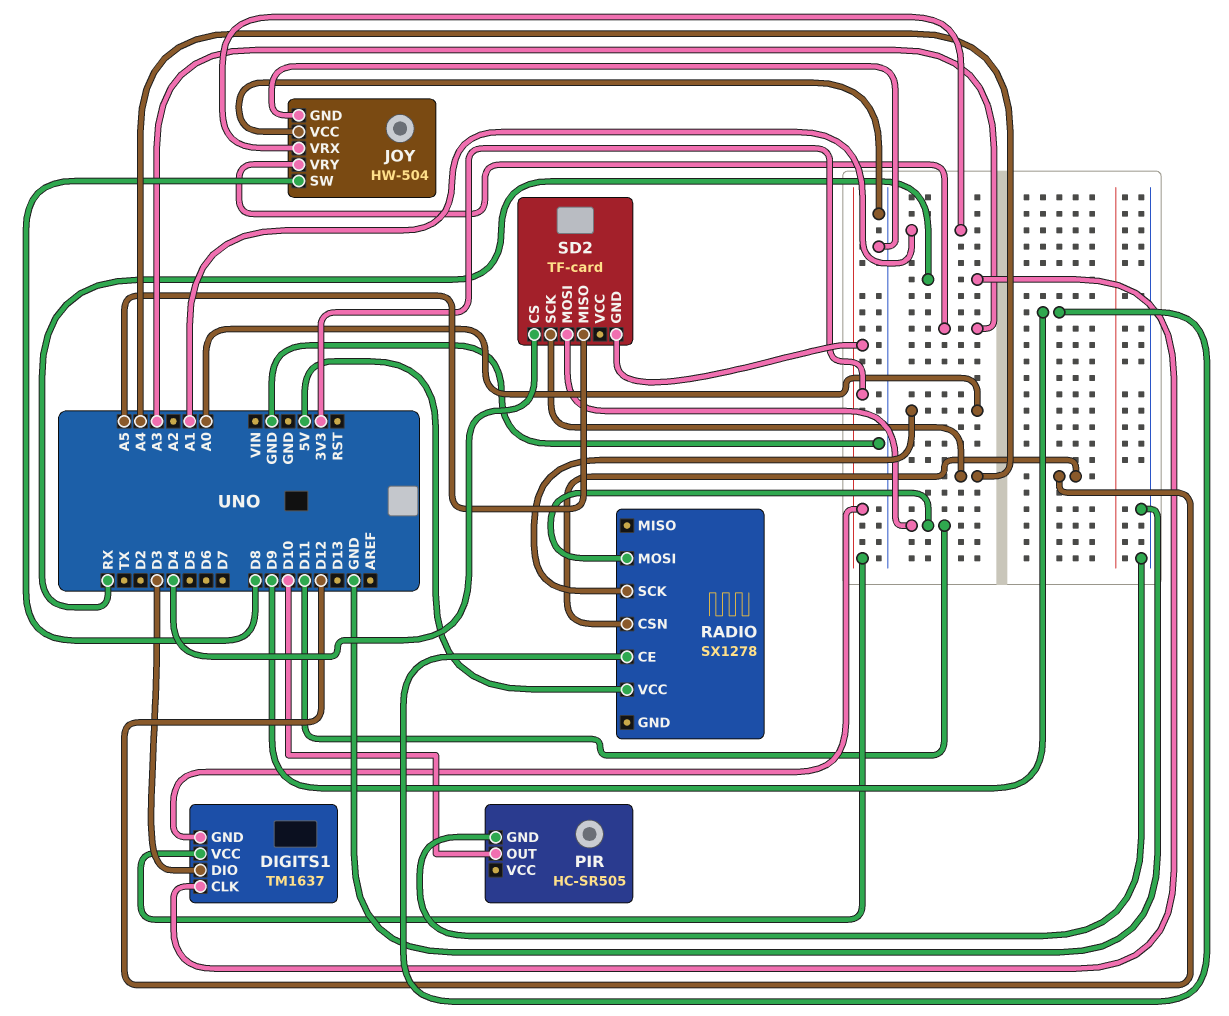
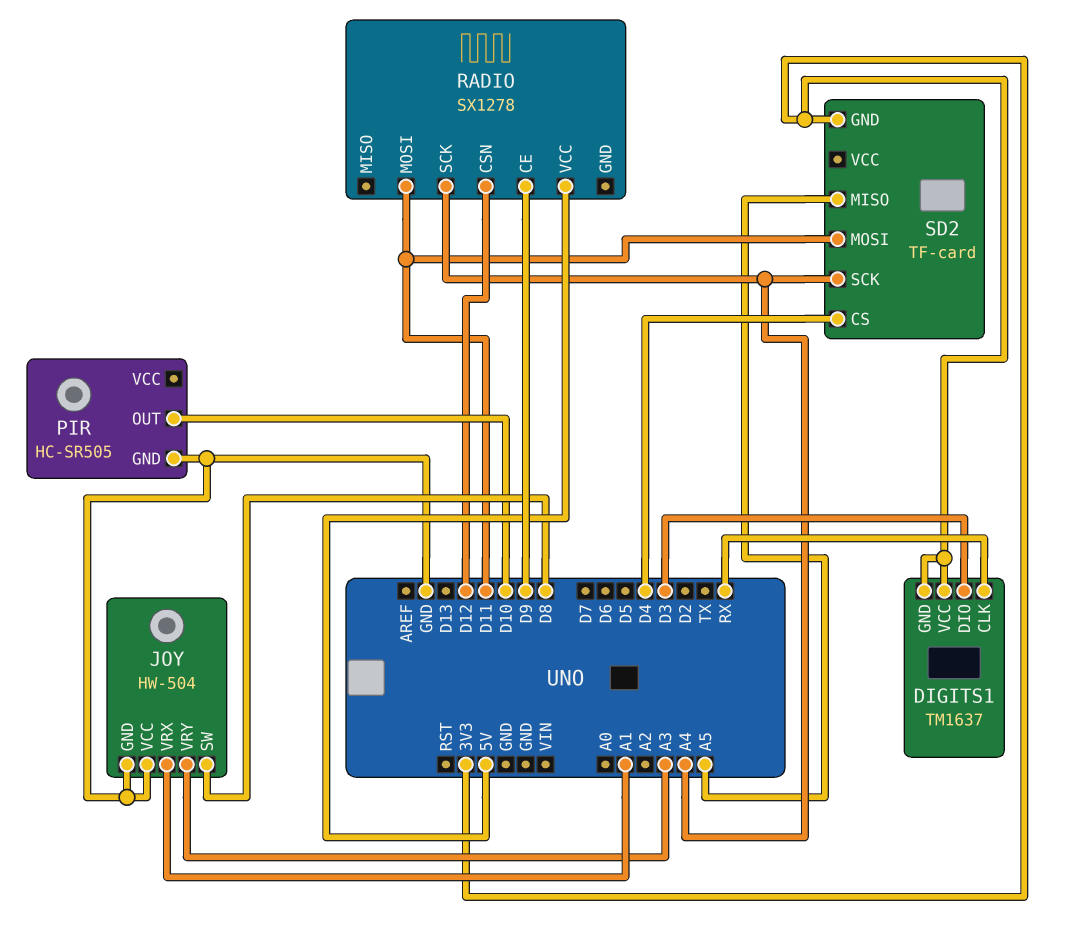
RADIO pin SCK: A0 -> A4

